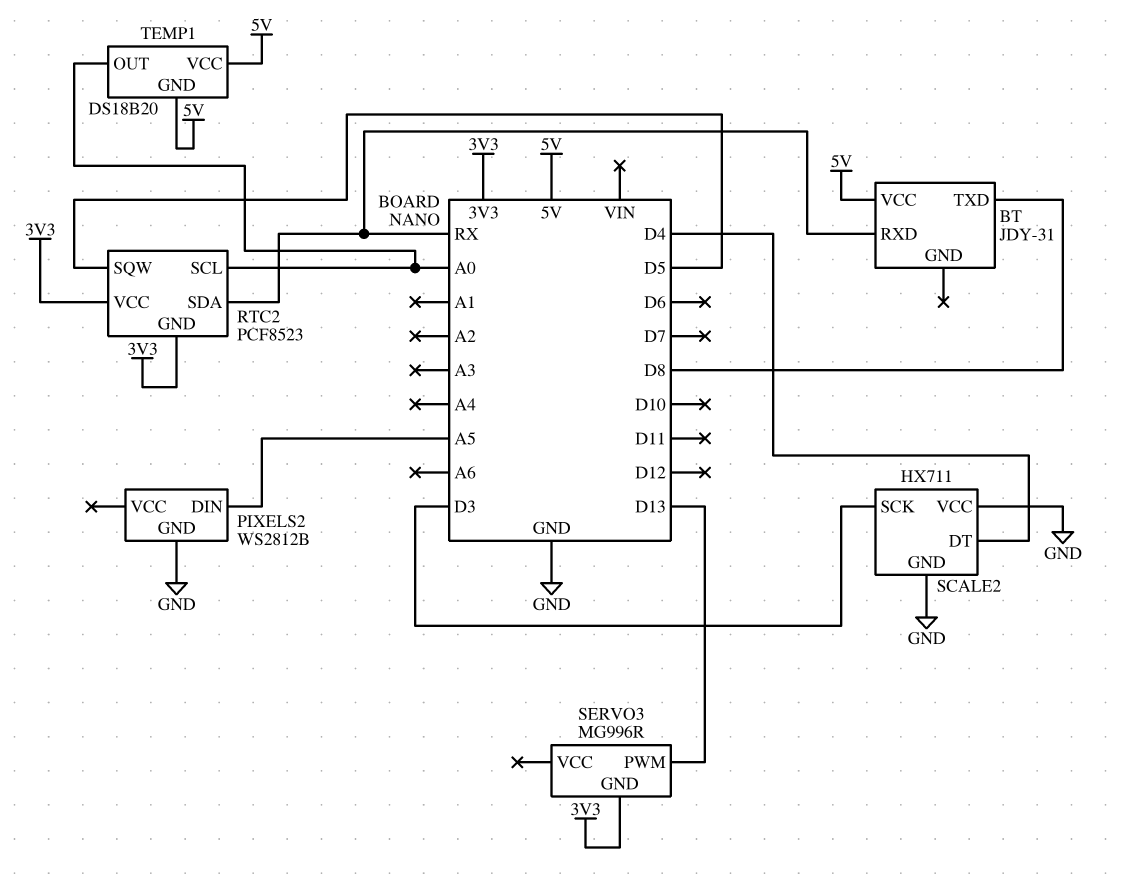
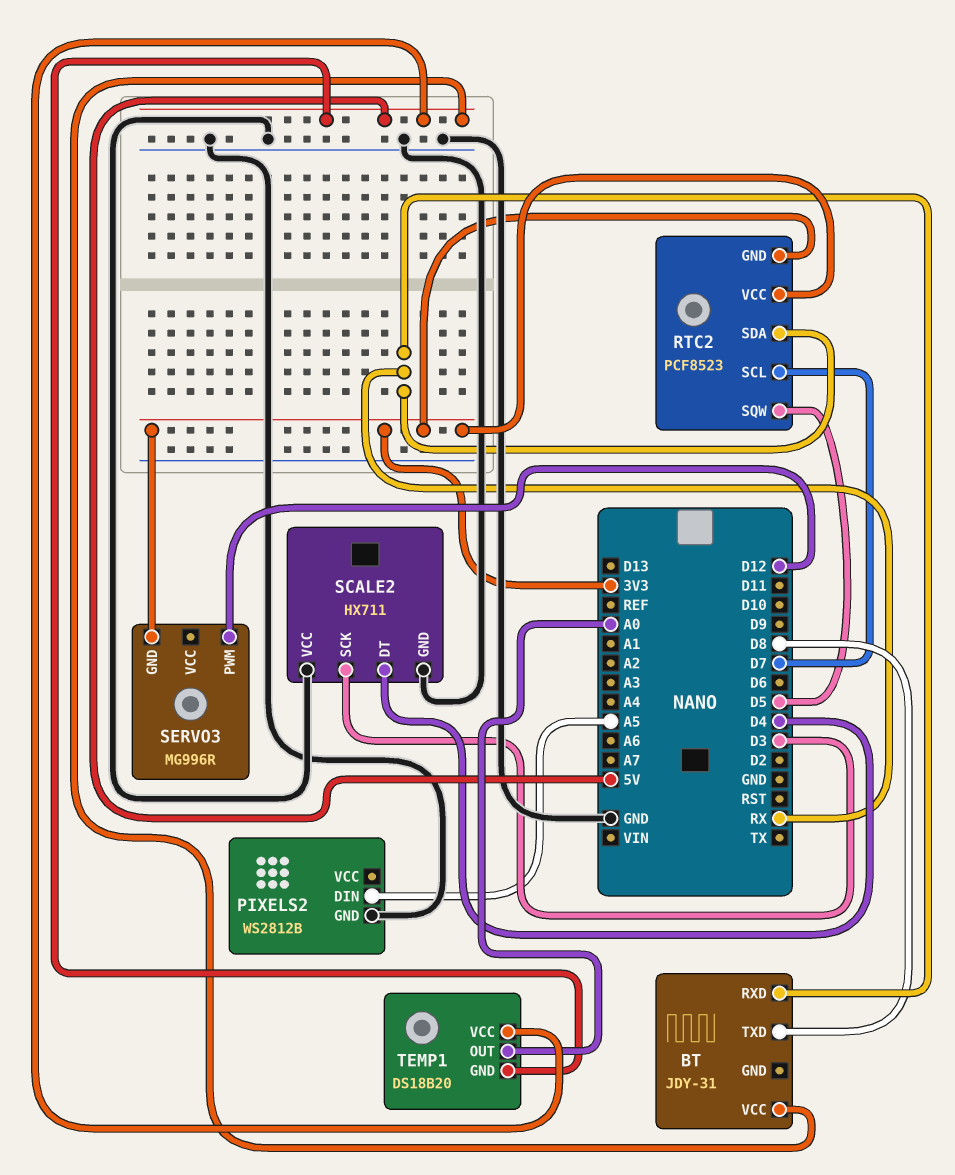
RTC2 pin SCL: A0 -> D7
SERVO3 pin PWM: D13 -> D12

